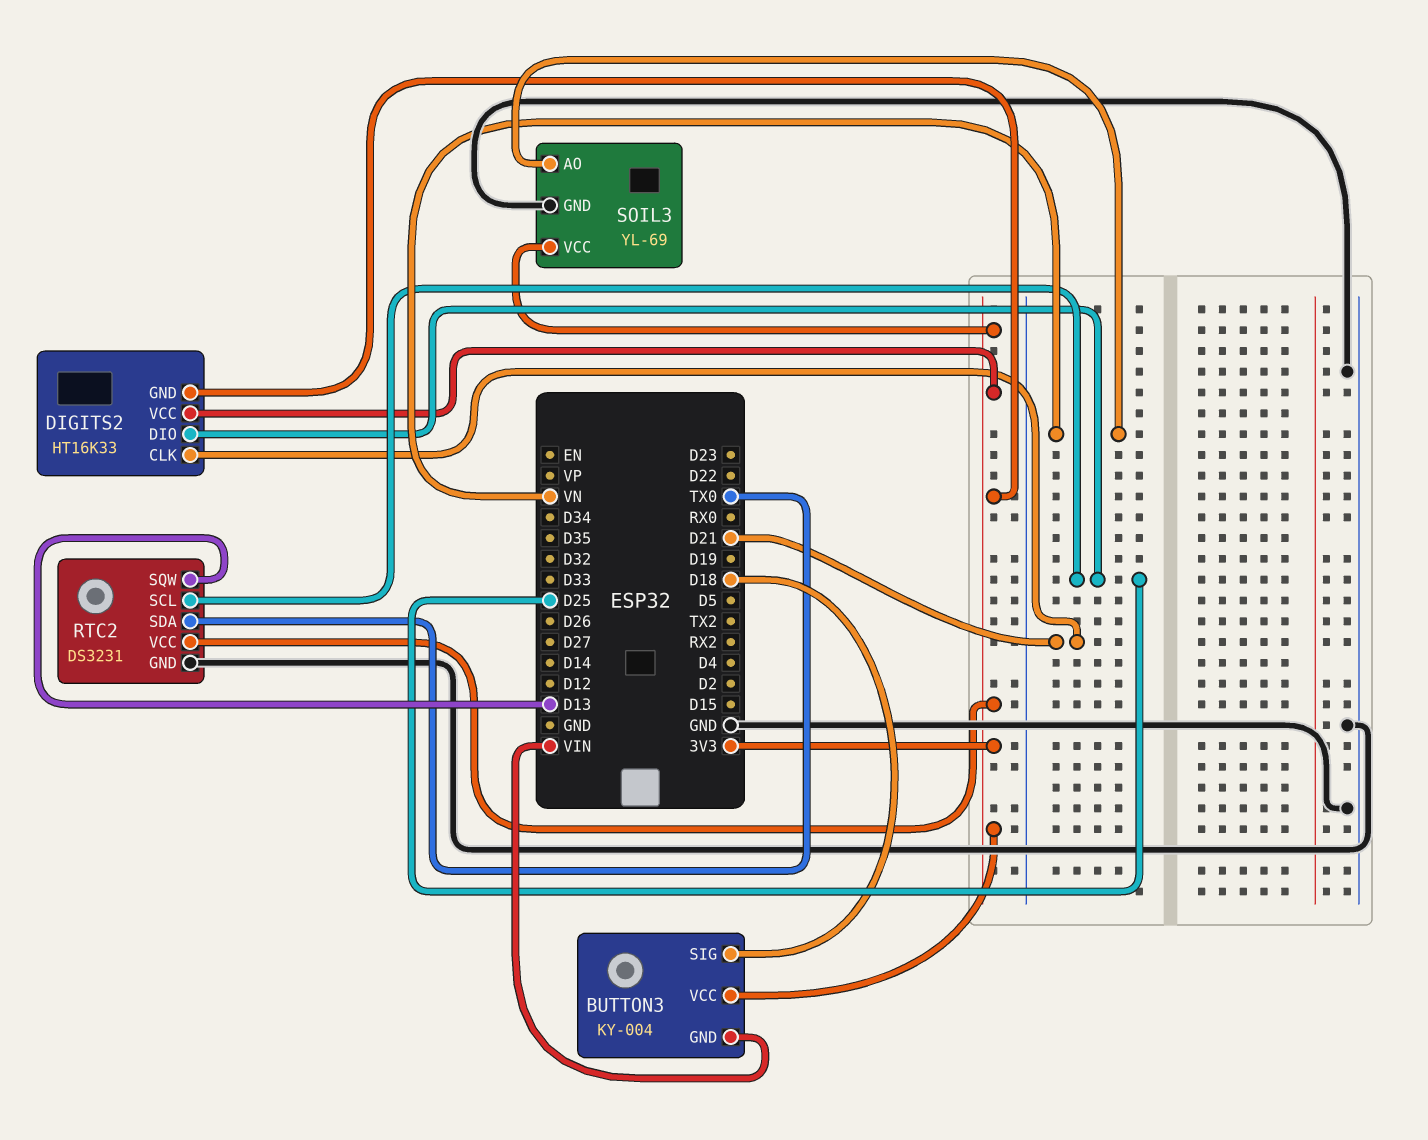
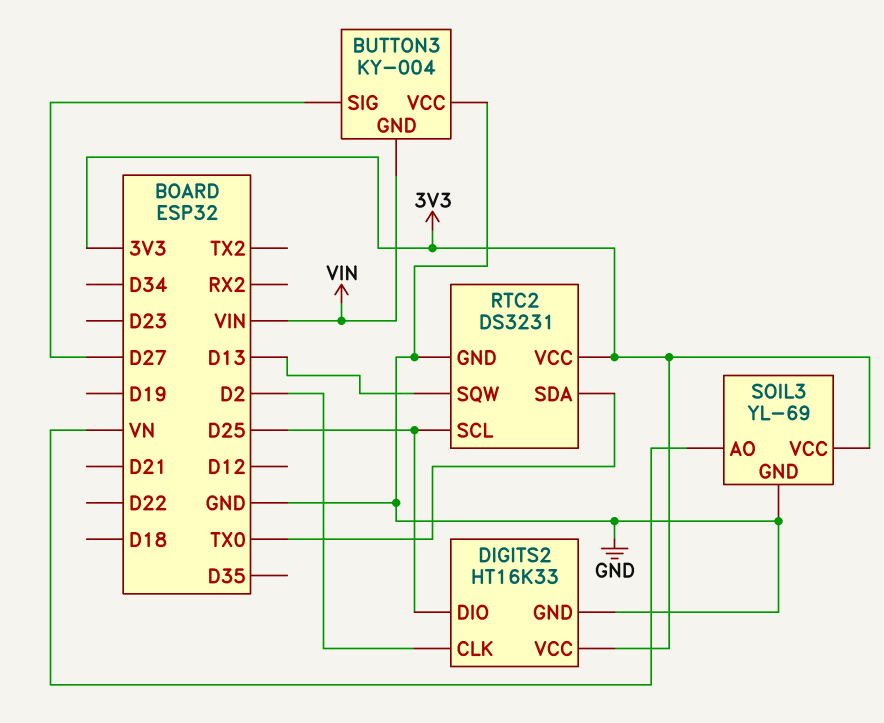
BUTTON3 pin SIG: D18 -> D27
BUTTON3 pin VCC: 3V3 -> GND
DIGITS2 pin CLK: D21 -> D2
DIGITS2 pin GND: 3V3 -> GND

